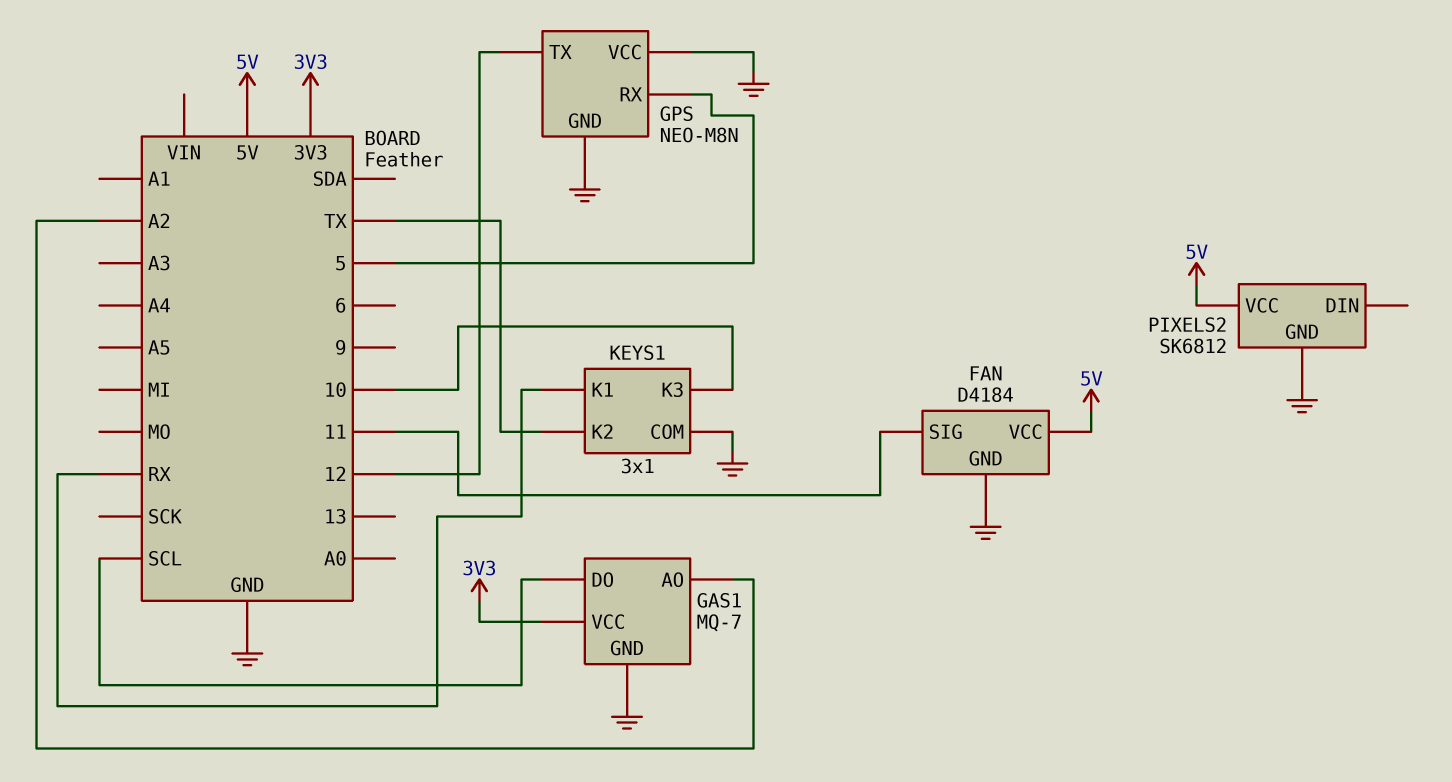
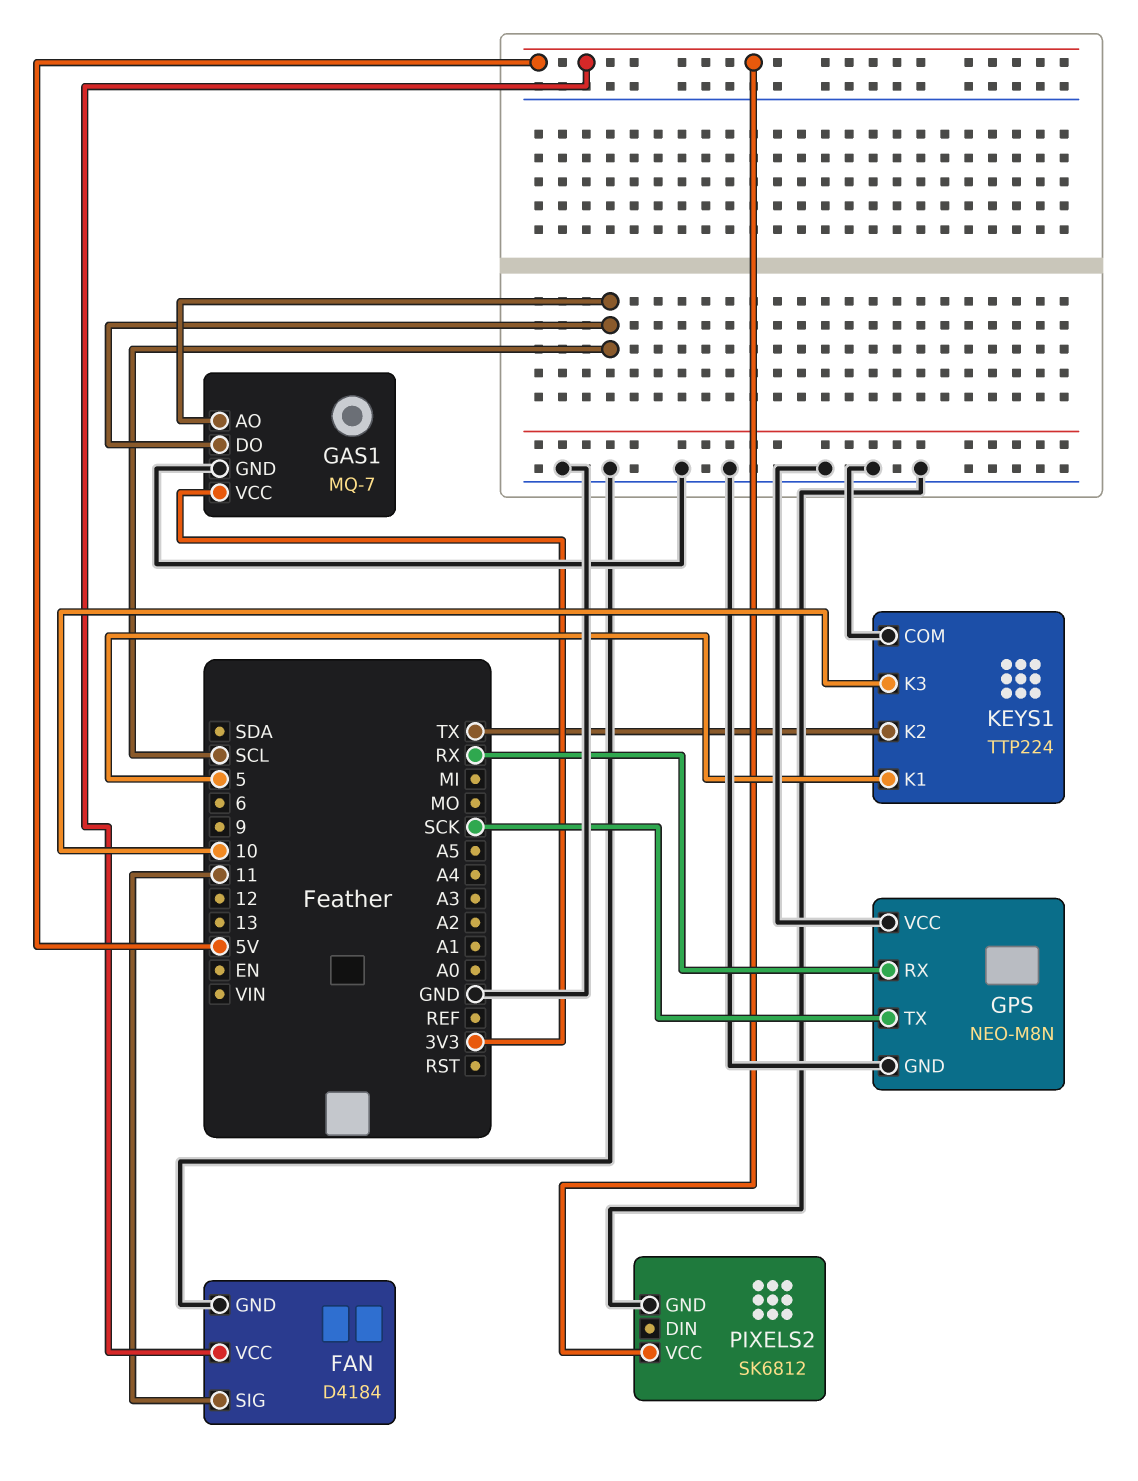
GAS1 pin AO: A2 -> SCL
GPS pin RX: 5 -> RX
GPS pin TX: 12 -> SCK
KEYS1: 3x1 -> TTP224
KEYS1 pin K1: RX -> 5

